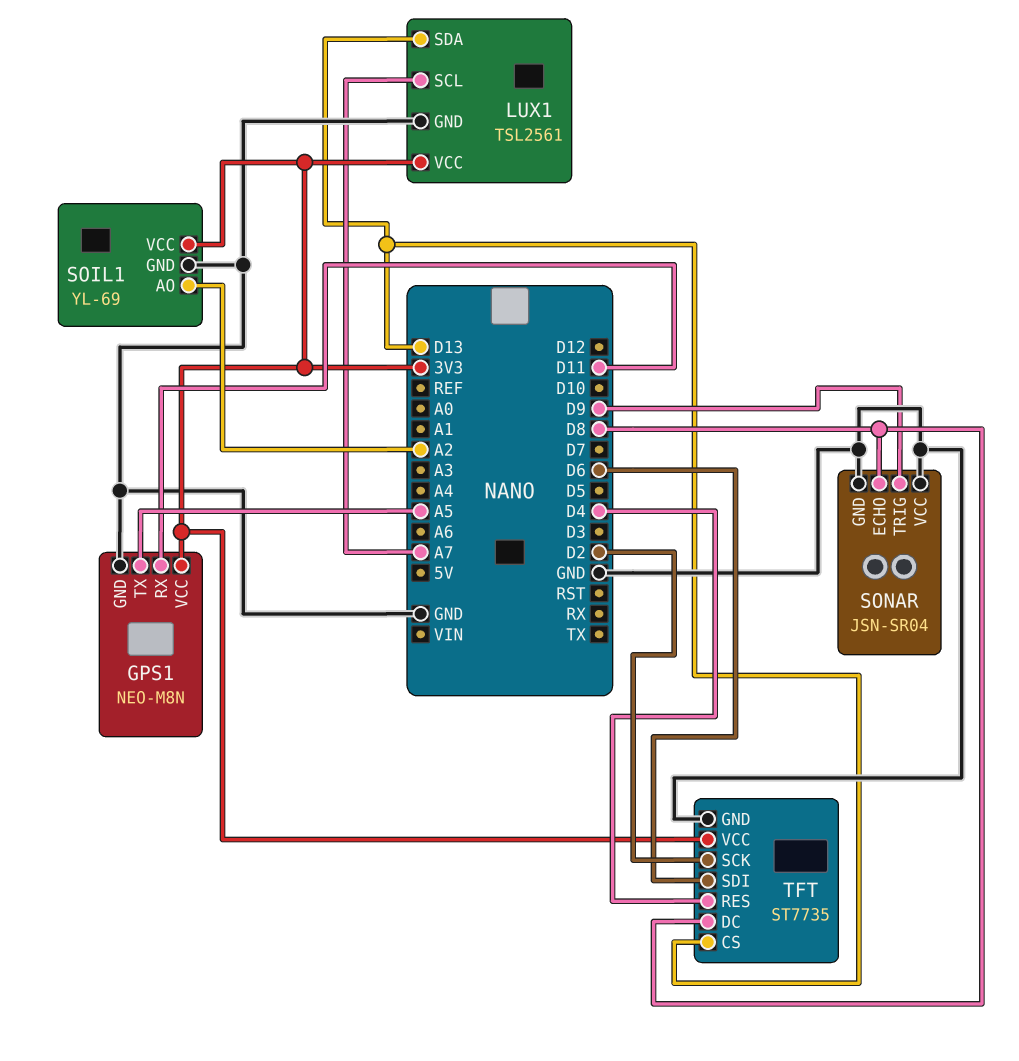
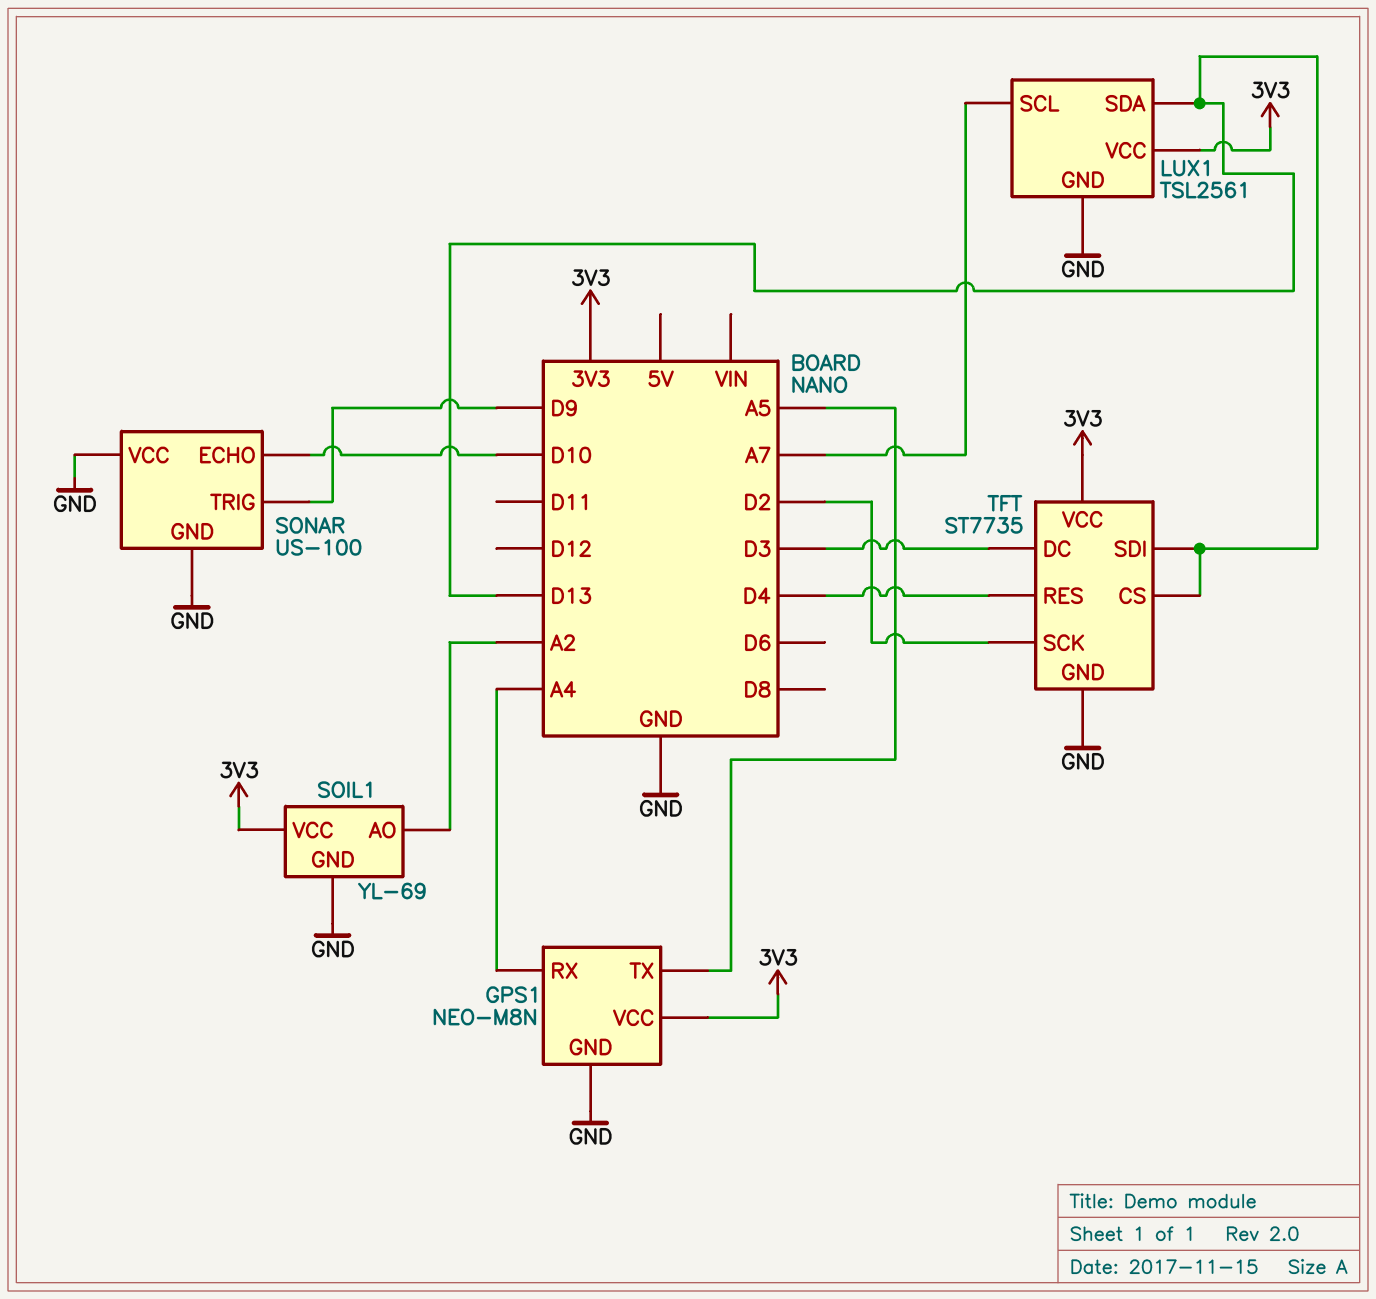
GPS1 pin RX: D11 -> A4
SONAR: JSN-SR04 -> US-100
SONAR pin ECHO: D8 -> D10
TFT pin DC: D8 -> D3
TFT pin SDI: D6 -> D13

